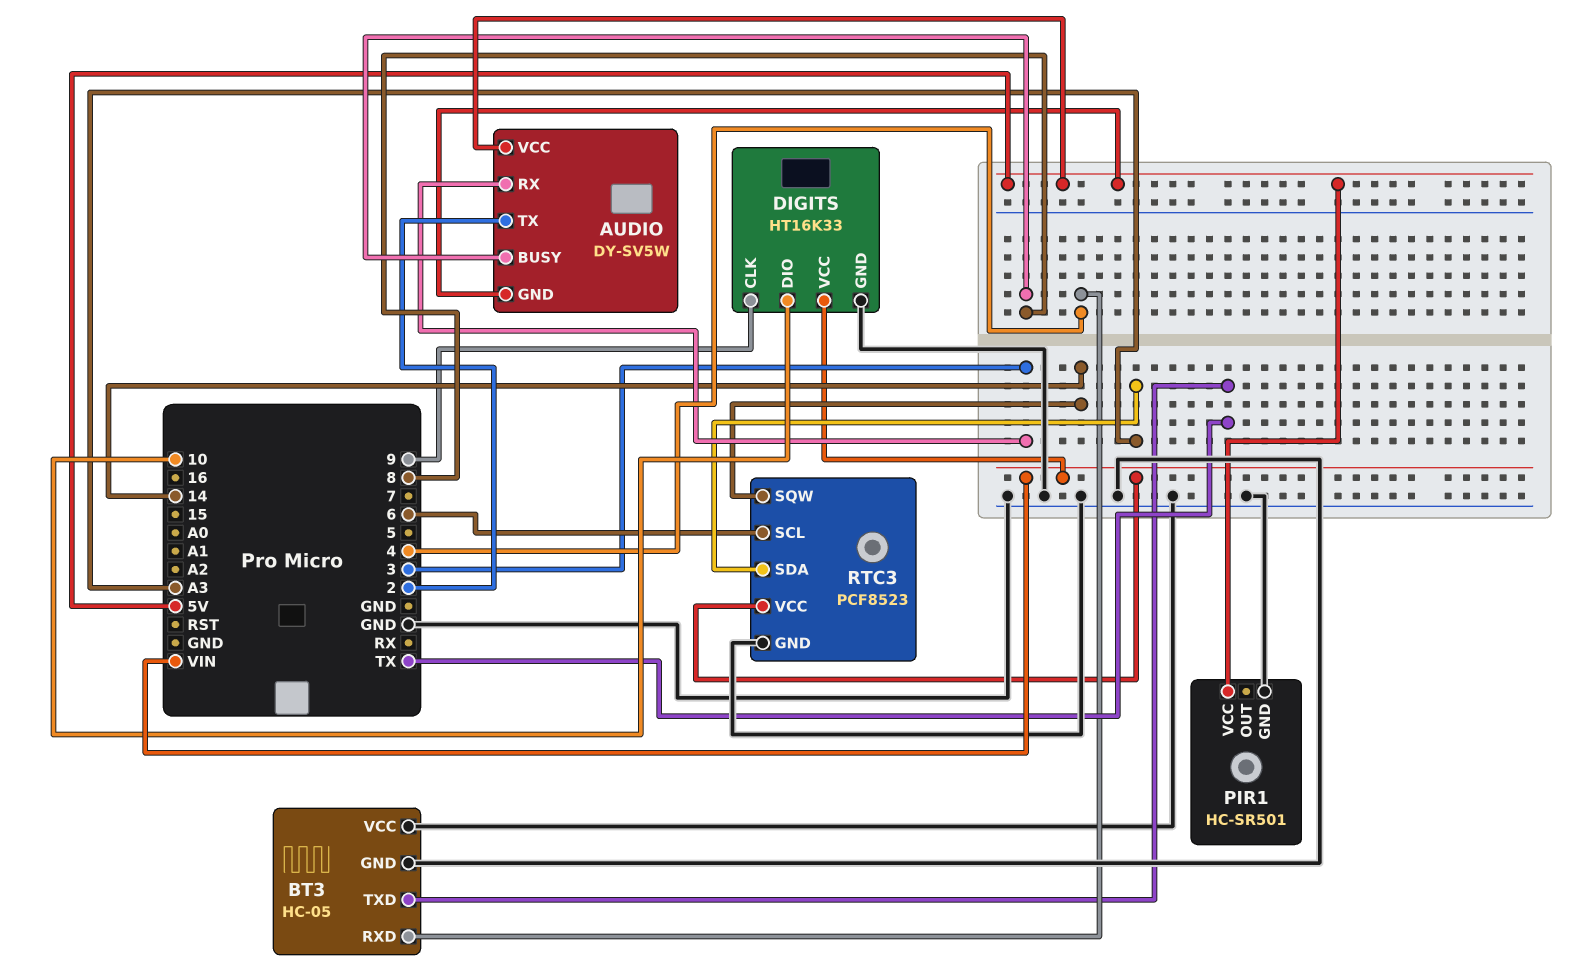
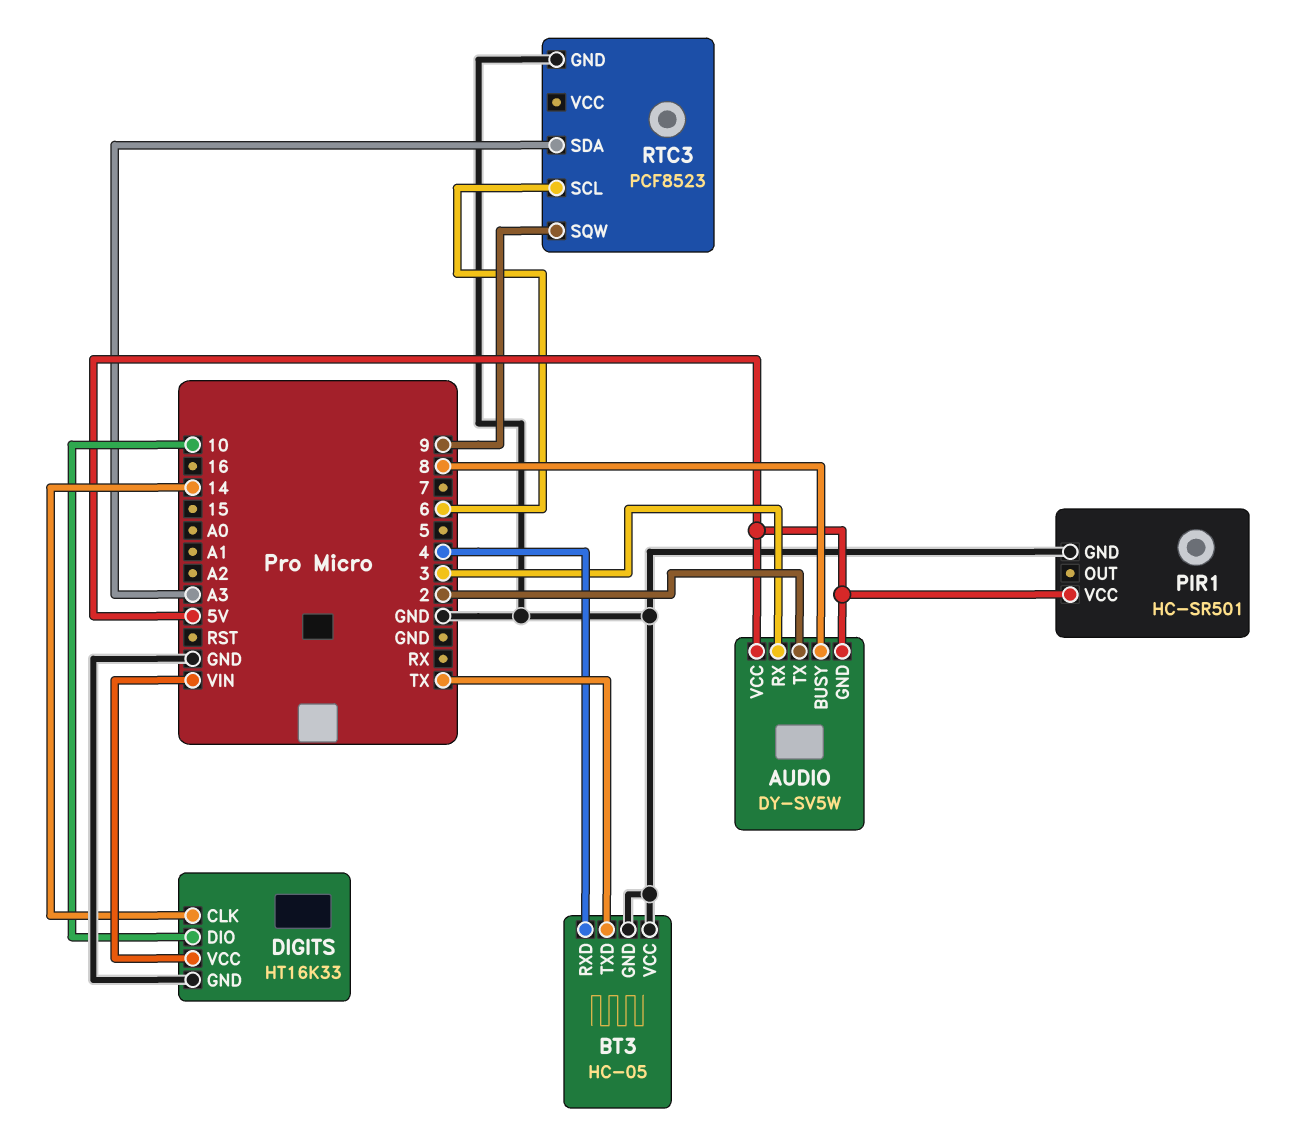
DIGITS pin CLK: 9 -> 14
RTC3 pin SQW: 14 -> 9
RTC3 pin VCC: VIN -> none

